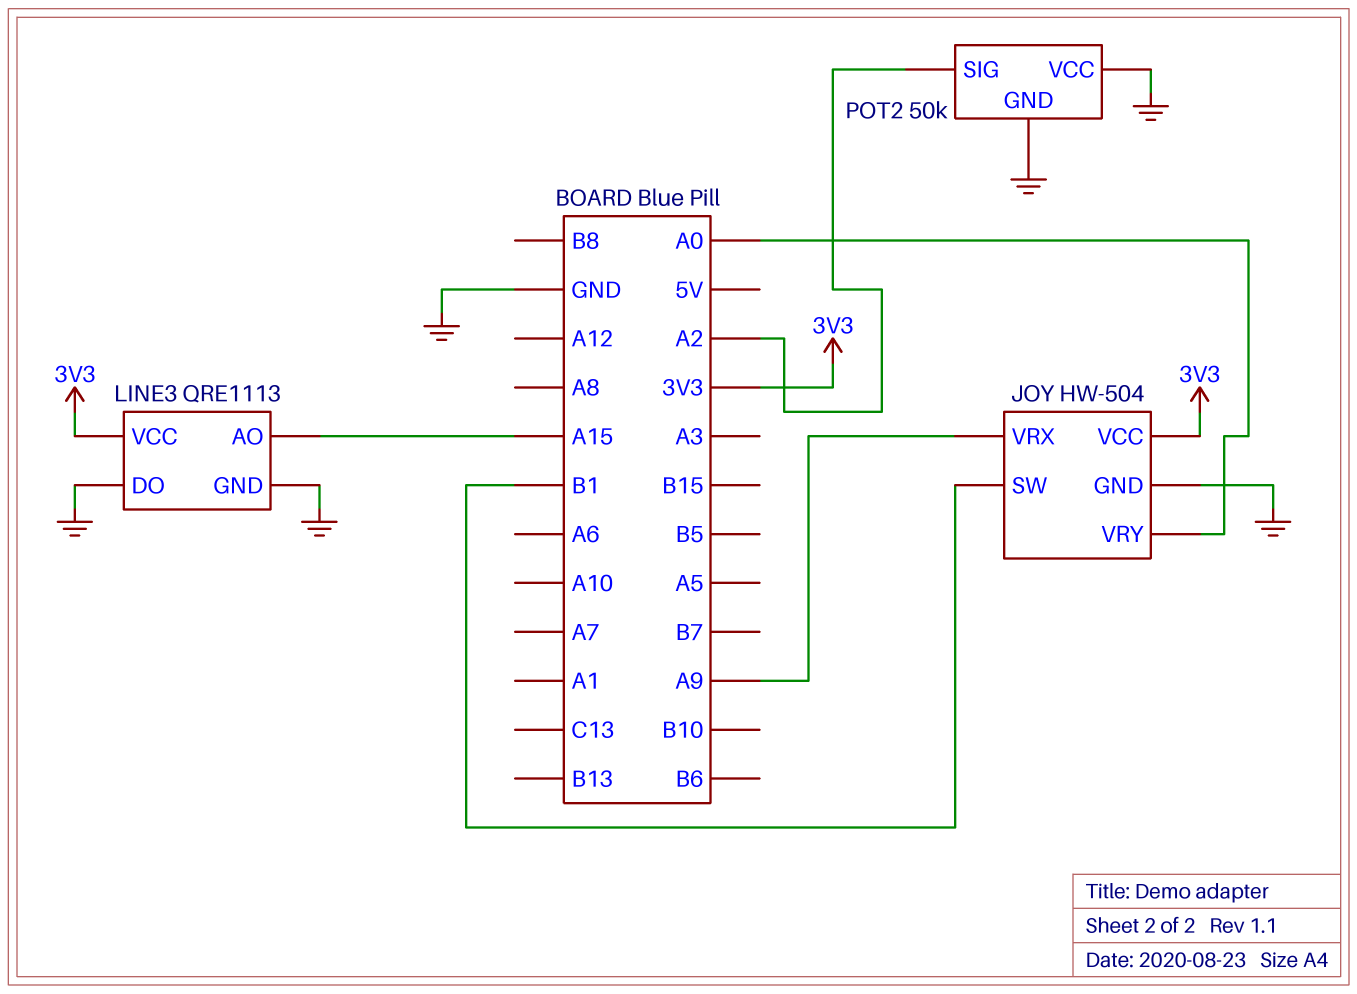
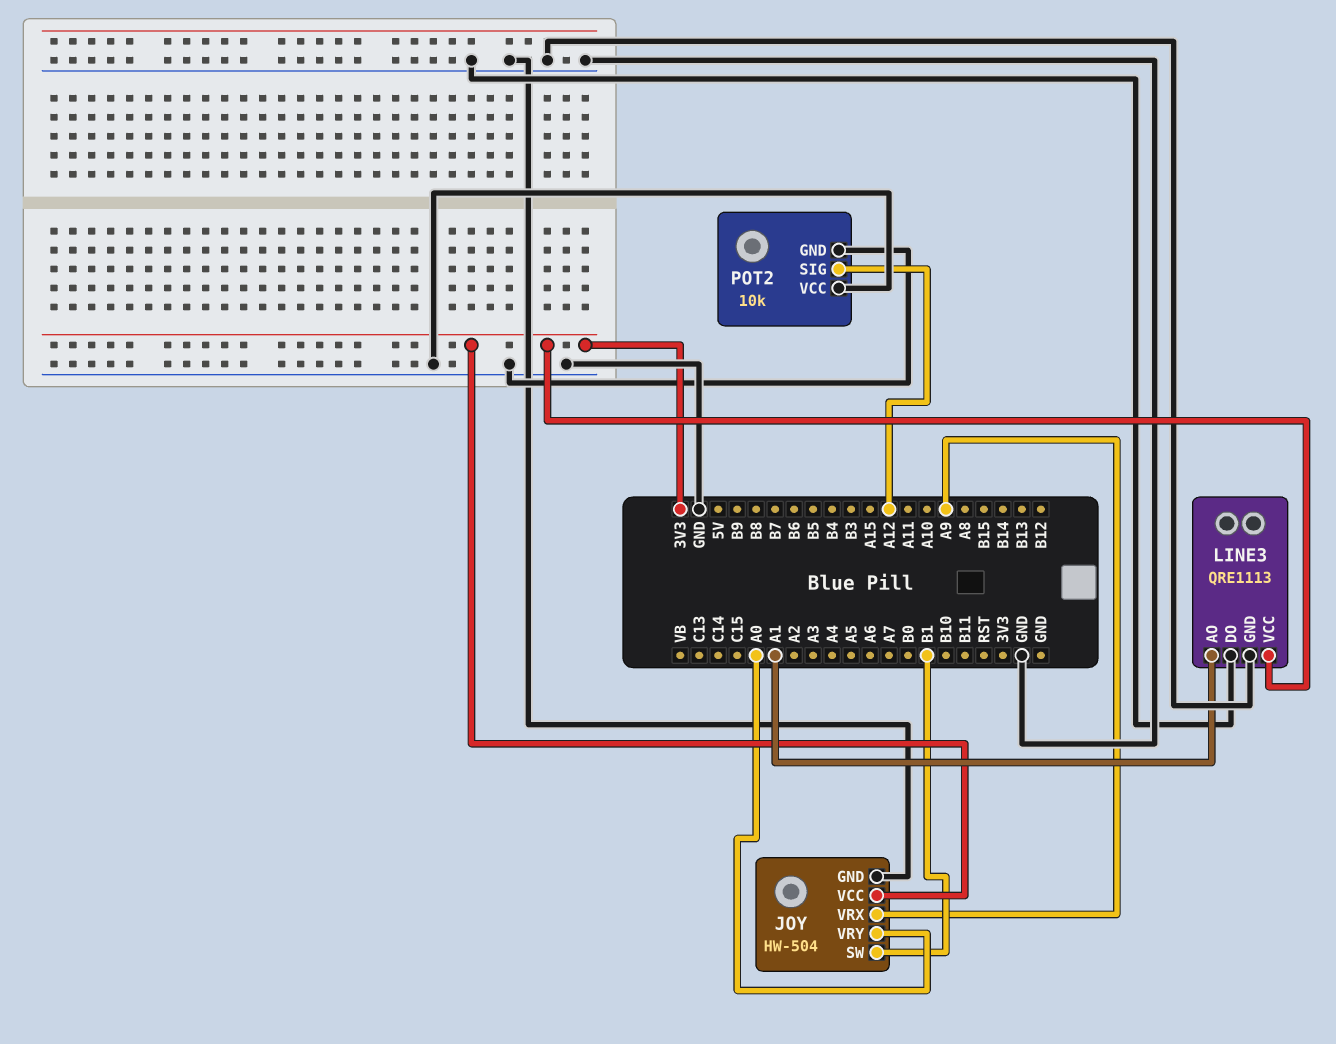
LINE3 pin AO: A15 -> A1
POT2: 50k -> 10k
POT2 pin SIG: A2 -> A12

